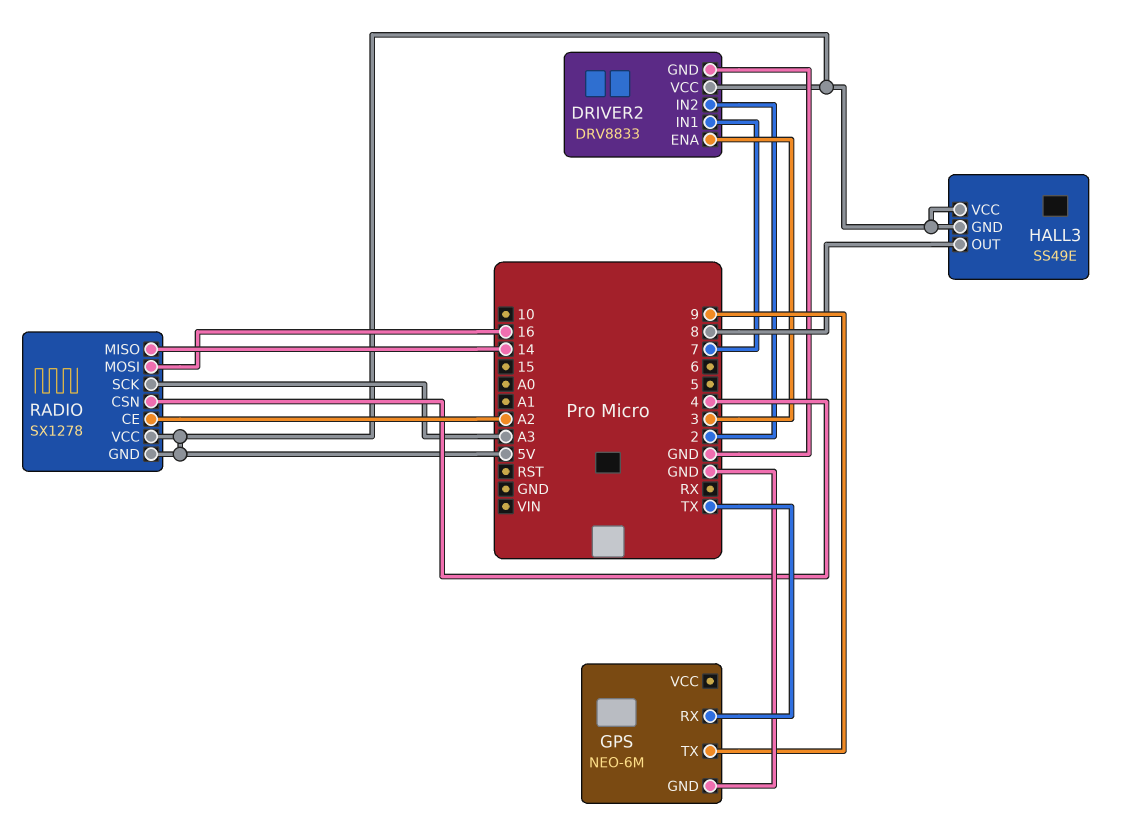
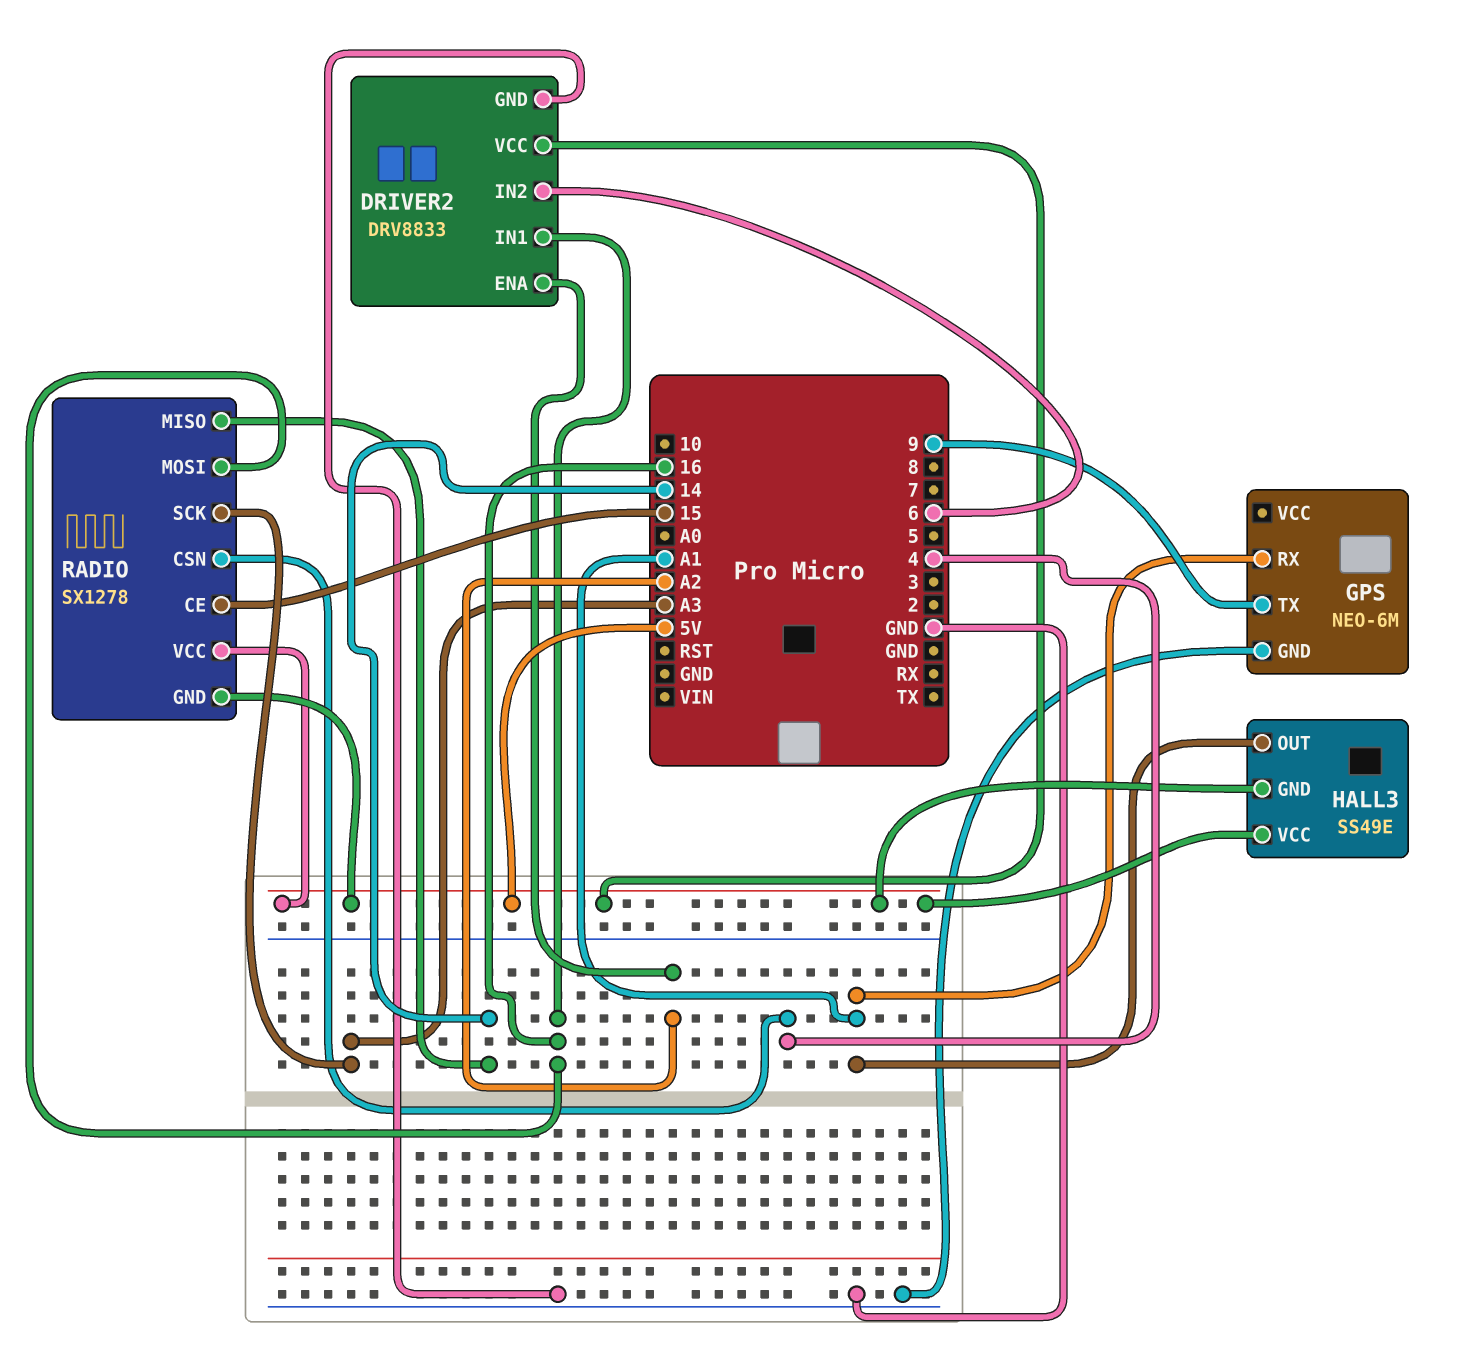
DRIVER2 pin ENA: 3 -> A2
DRIVER2 pin IN1: 7 -> 16
DRIVER2 pin IN2: 2 -> 6
GPS pin RX: TX -> A1
HALL3 pin OUT: 8 -> A1
RADIO pin CE: A2 -> 15

